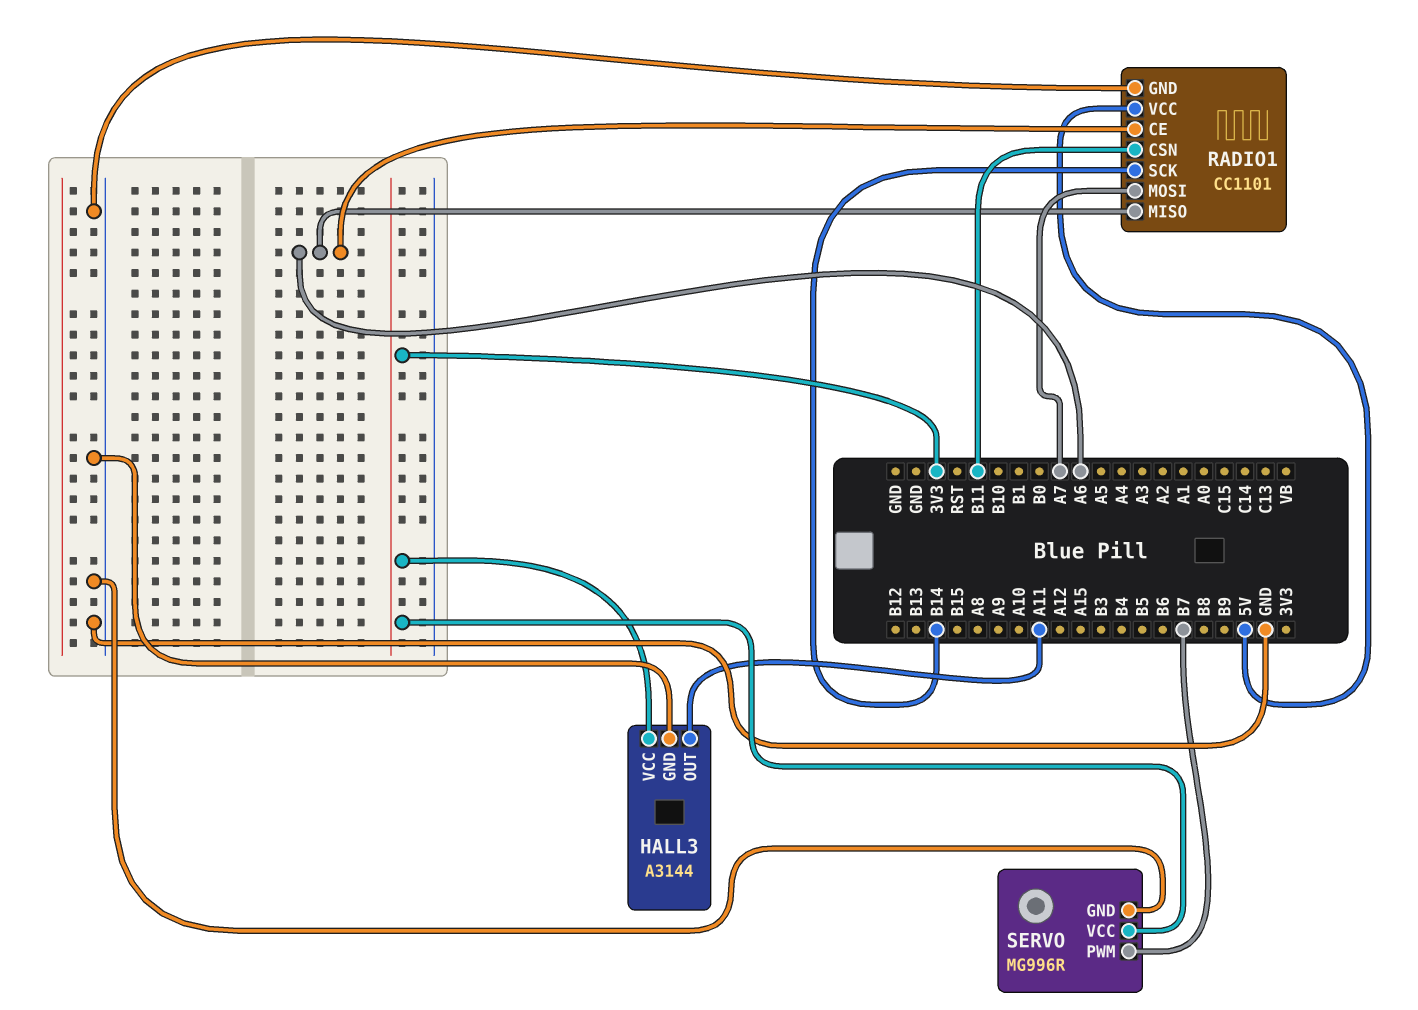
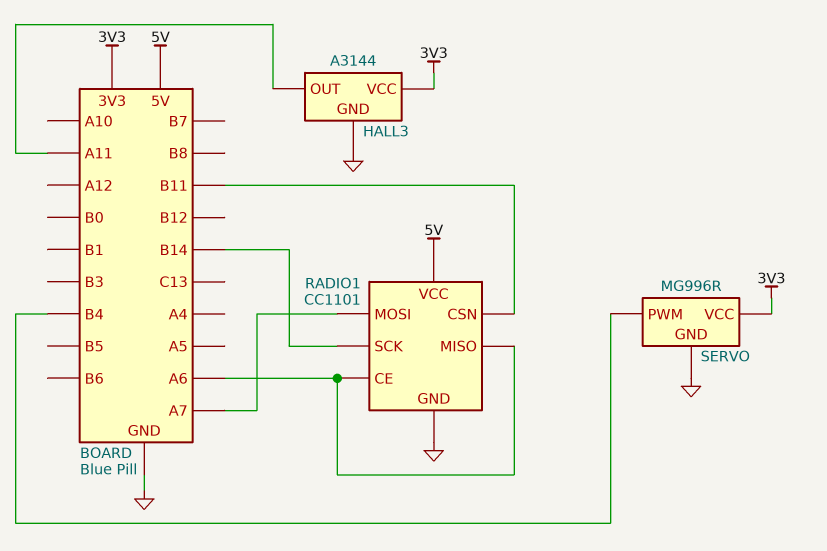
SERVO pin PWM: B7 -> B4

